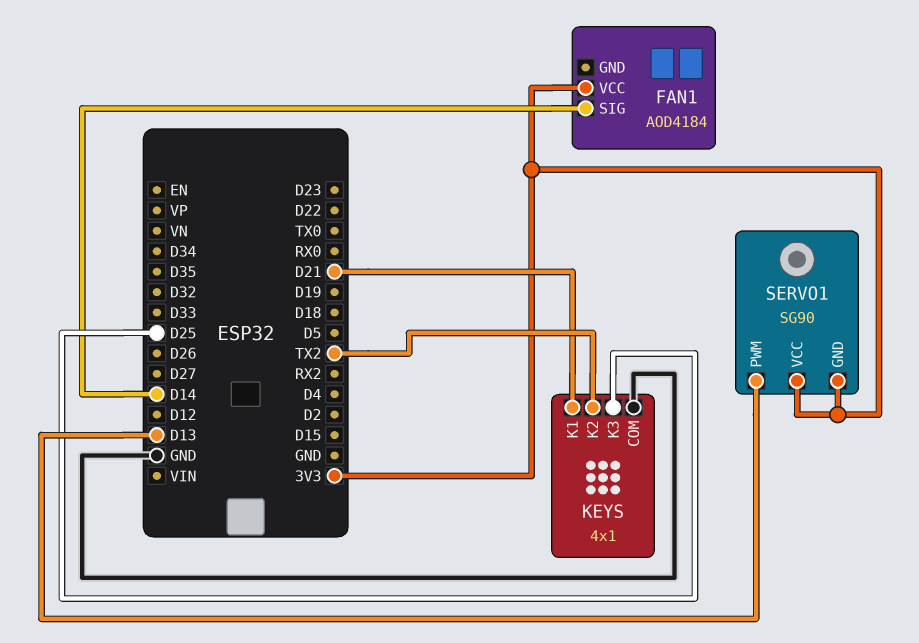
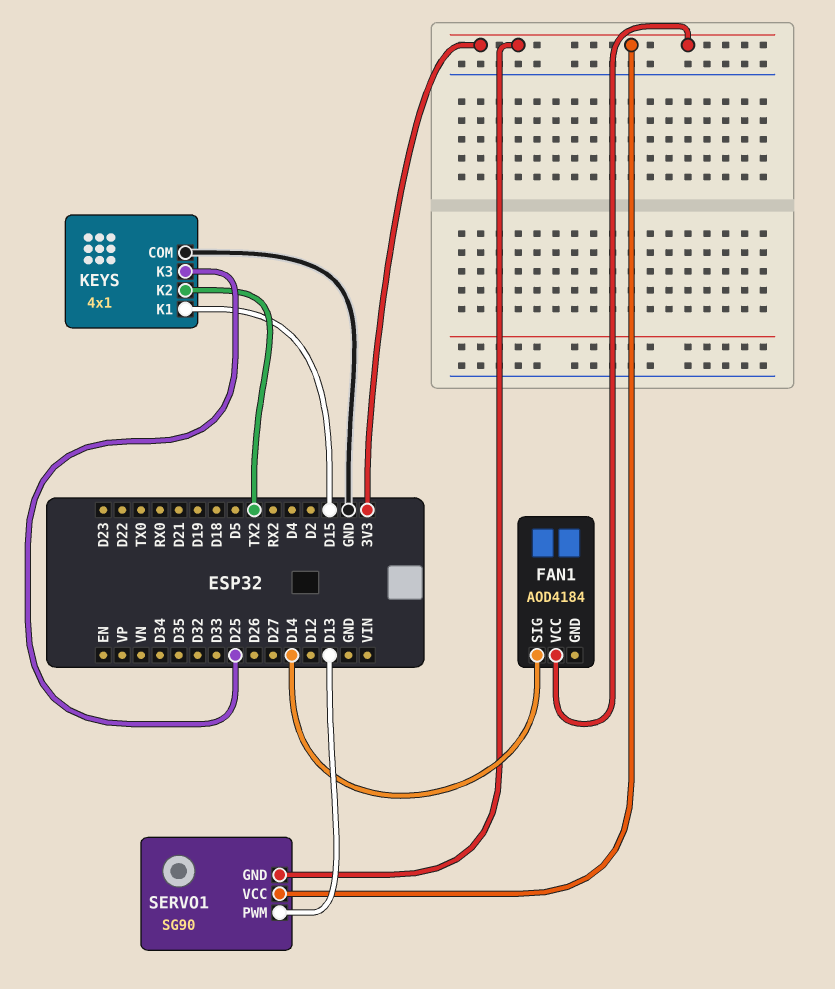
KEYS pin K1: D21 -> D15

